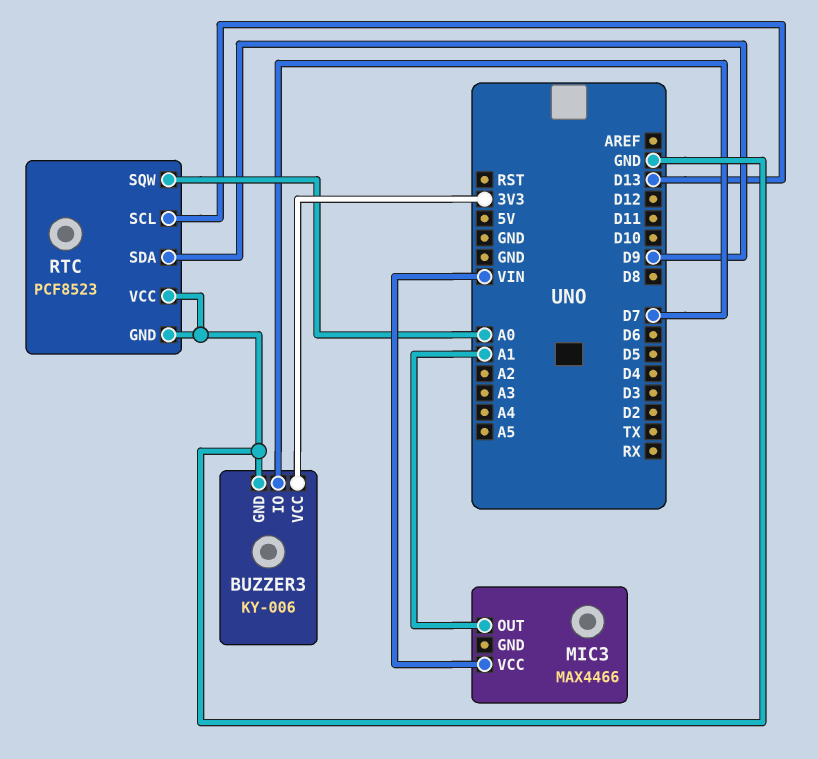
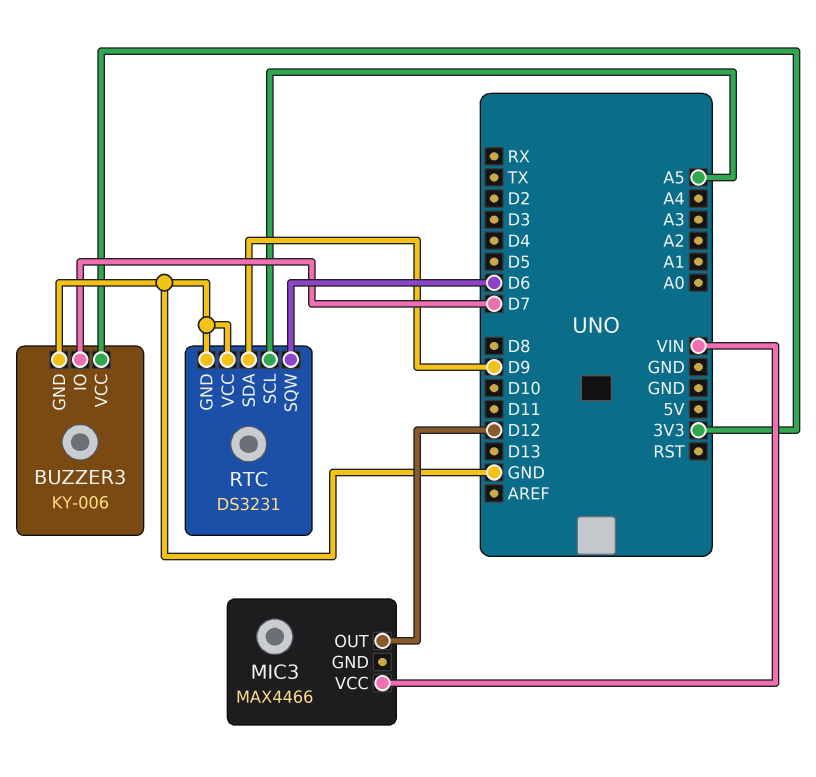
MIC3 pin OUT: A1 -> D12
RTC: PCF8523 -> DS3231
RTC pin SCL: D13 -> A5
RTC pin SQW: A0 -> D6

